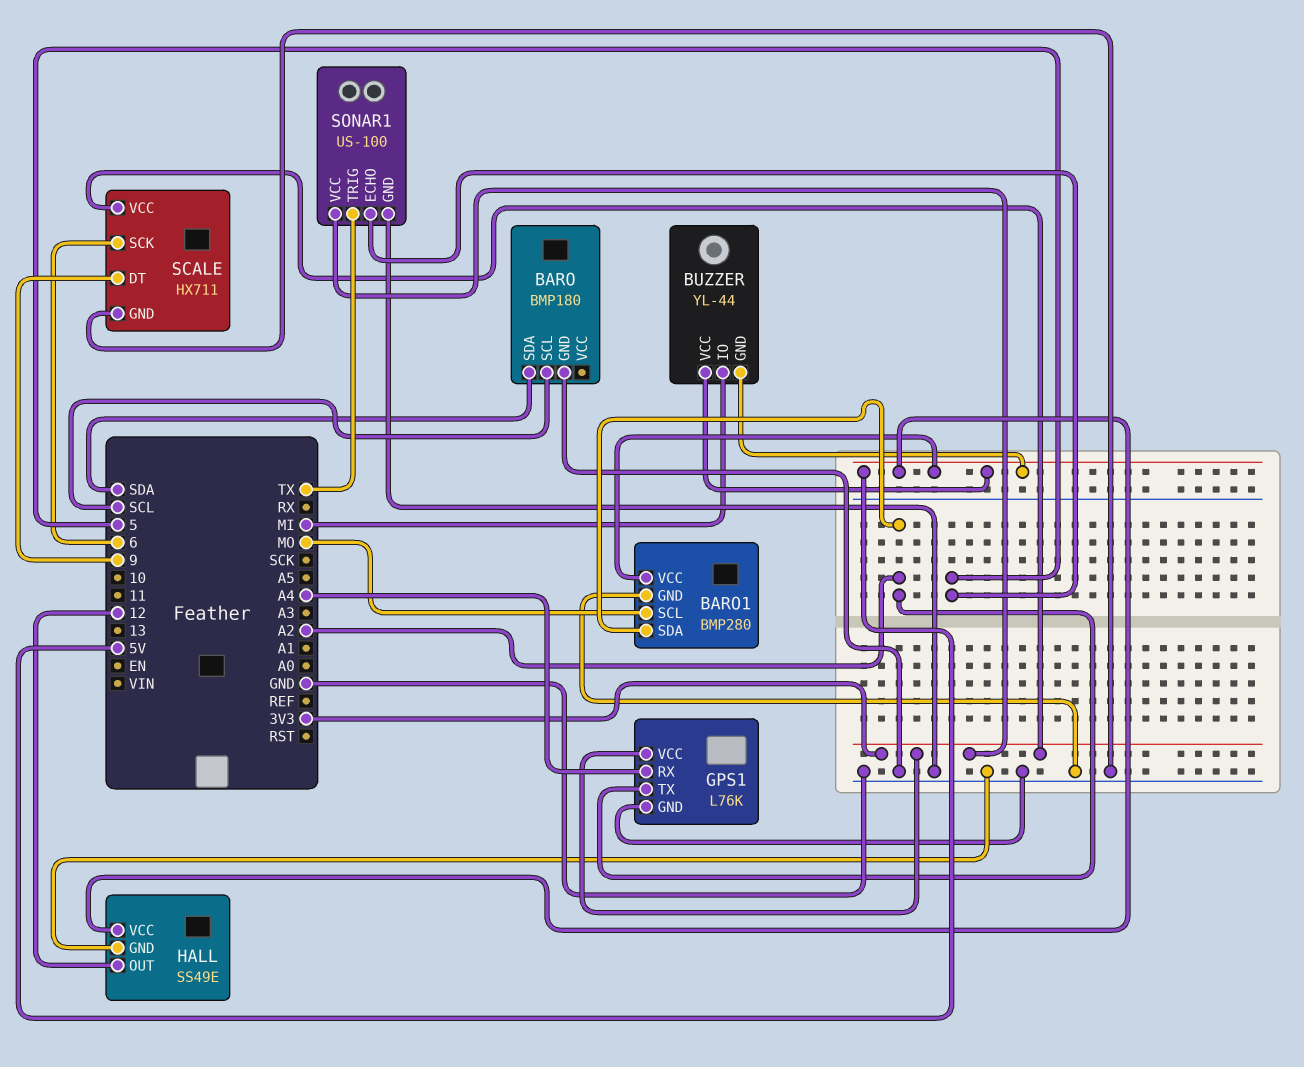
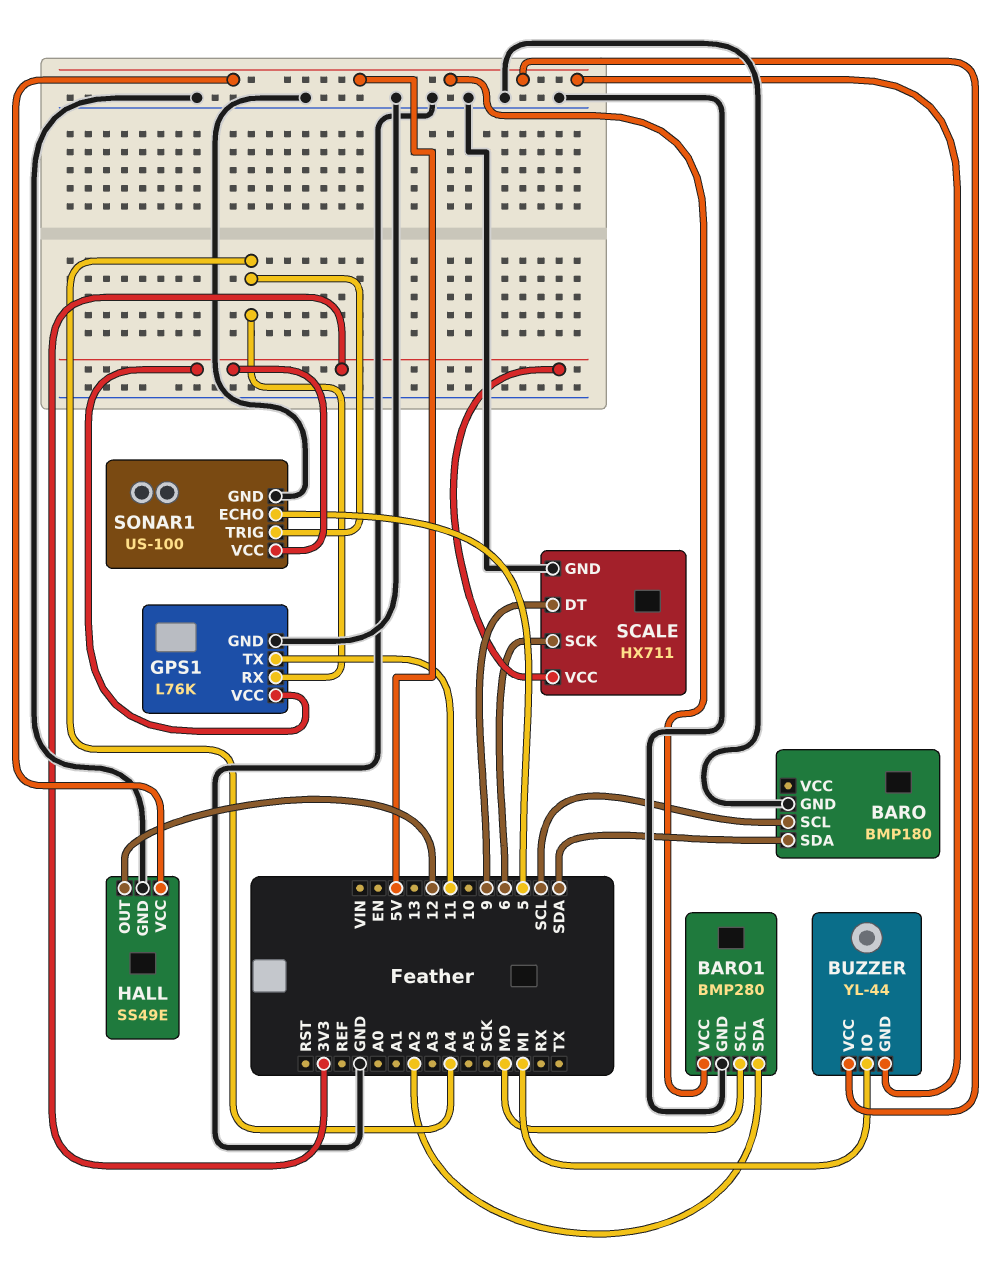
GPS1 pin TX: A2 -> 11
SONAR1 pin TRIG: TX -> A4

